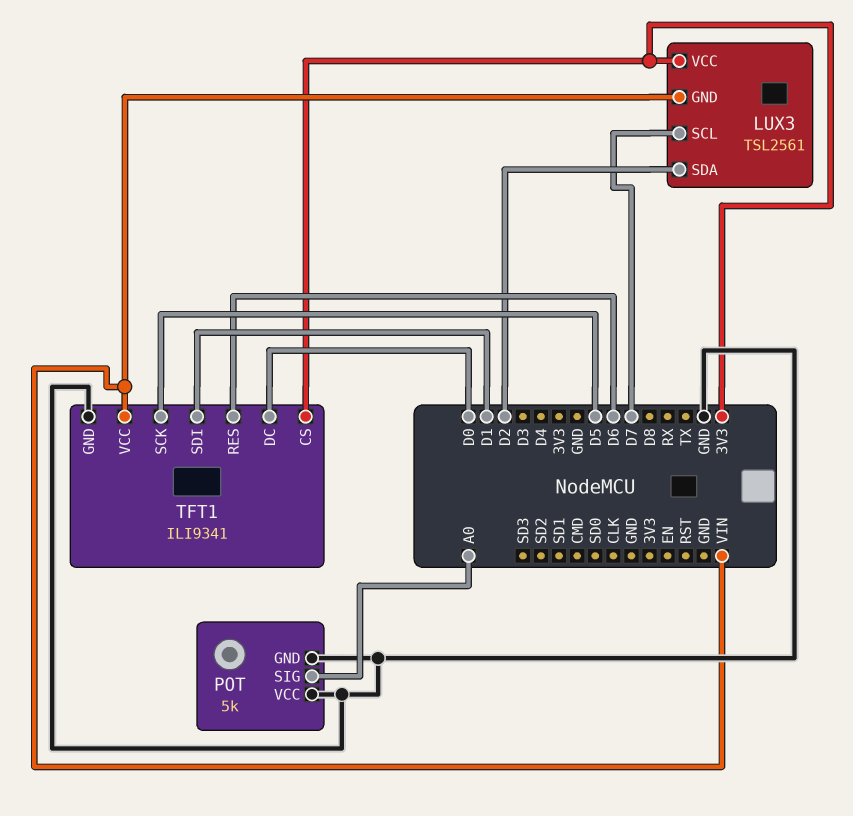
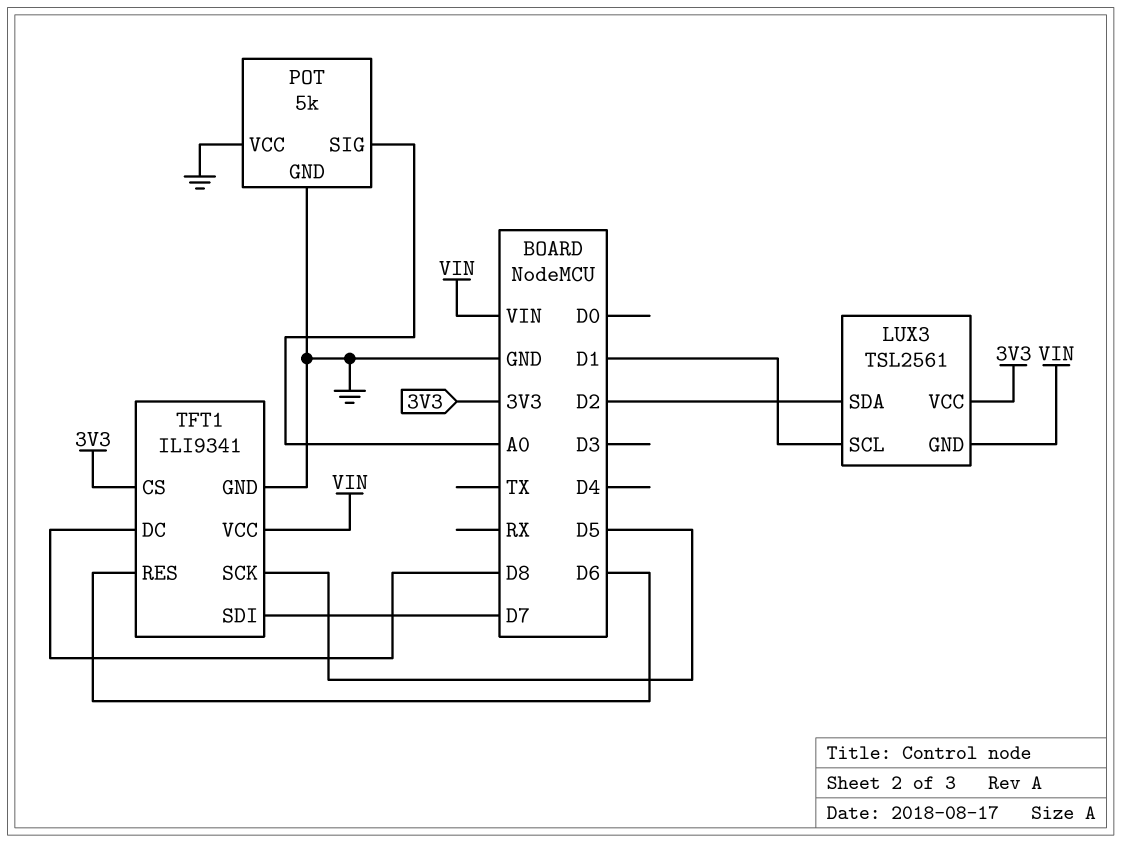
LUX3 pin SCL: D7 -> D1
TFT1 pin DC: D0 -> D8
TFT1 pin SDI: D1 -> D7

